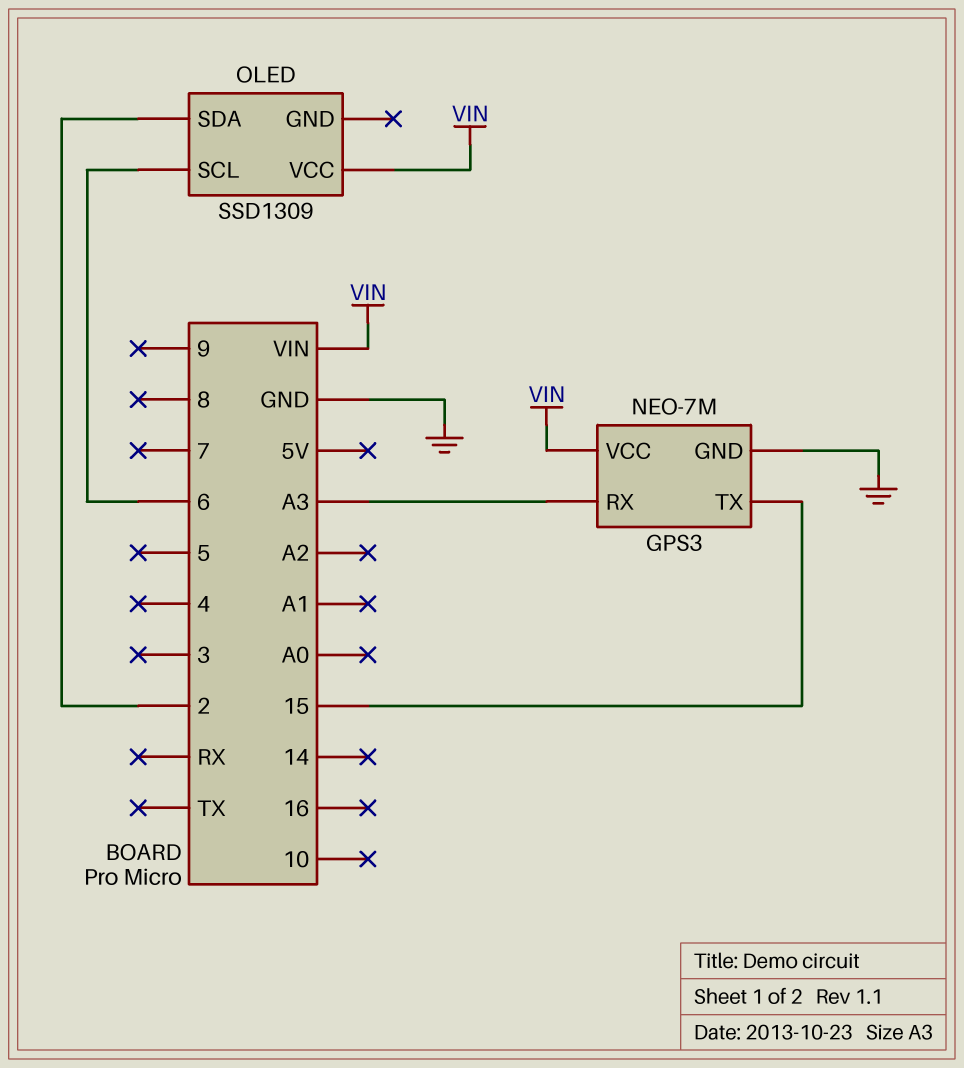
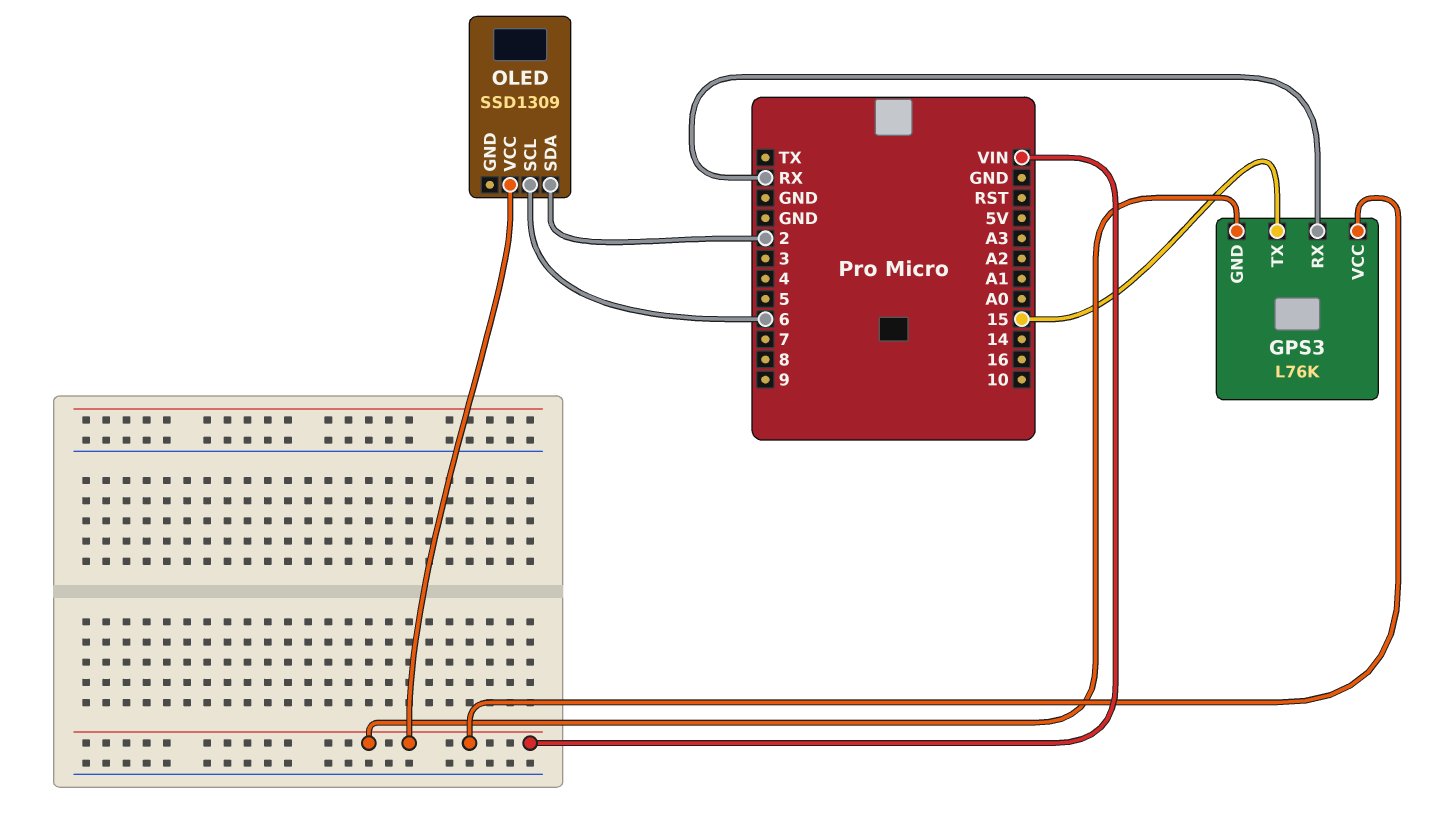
GPS3: NEO-7M -> L76K
GPS3 pin GND: GND -> VIN
GPS3 pin RX: A3 -> RX

